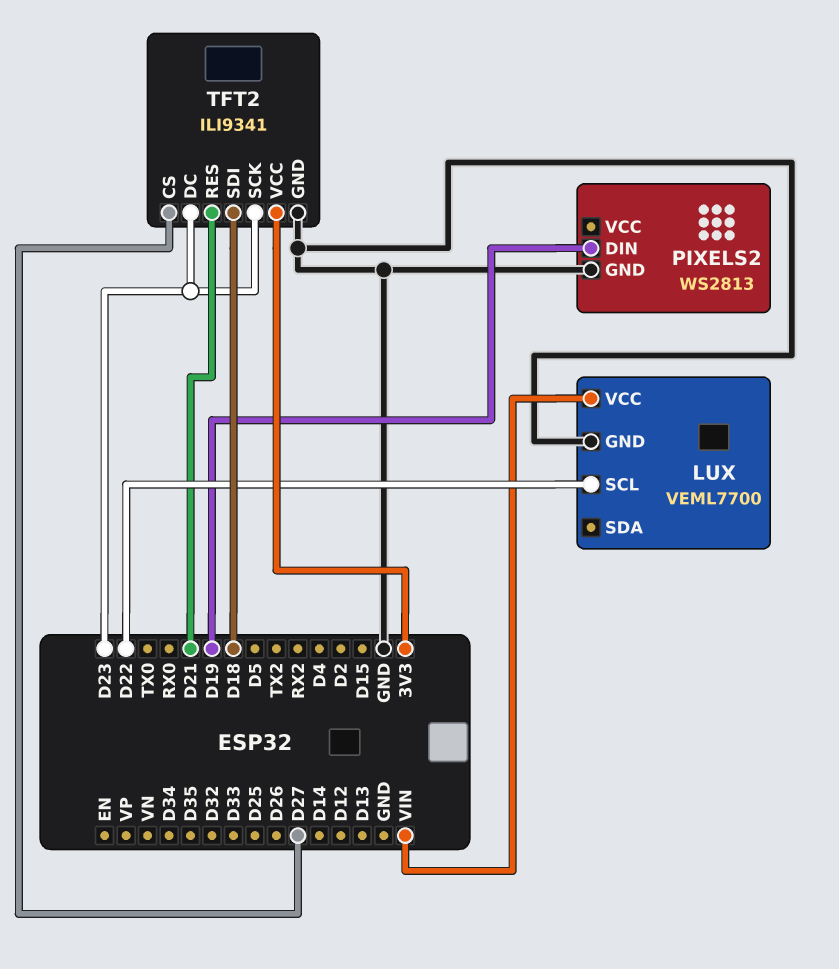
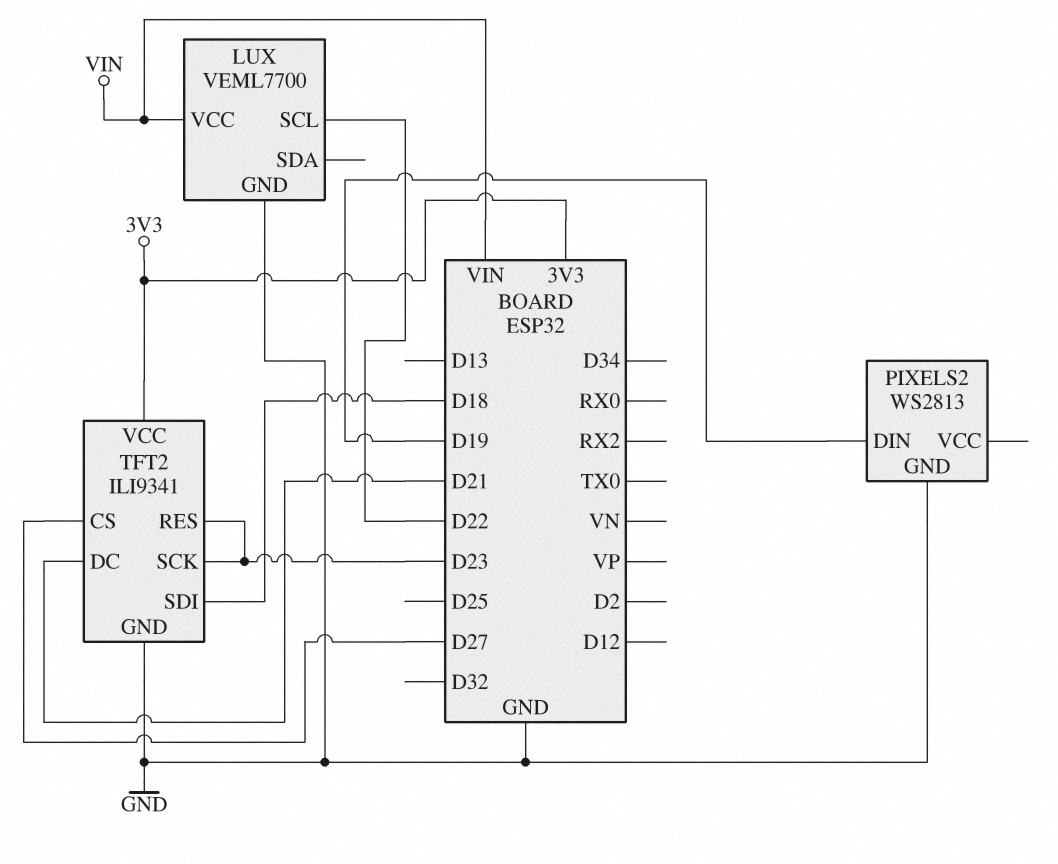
TFT2 pin DC: D23 -> D21
TFT2 pin RES: D21 -> D23

